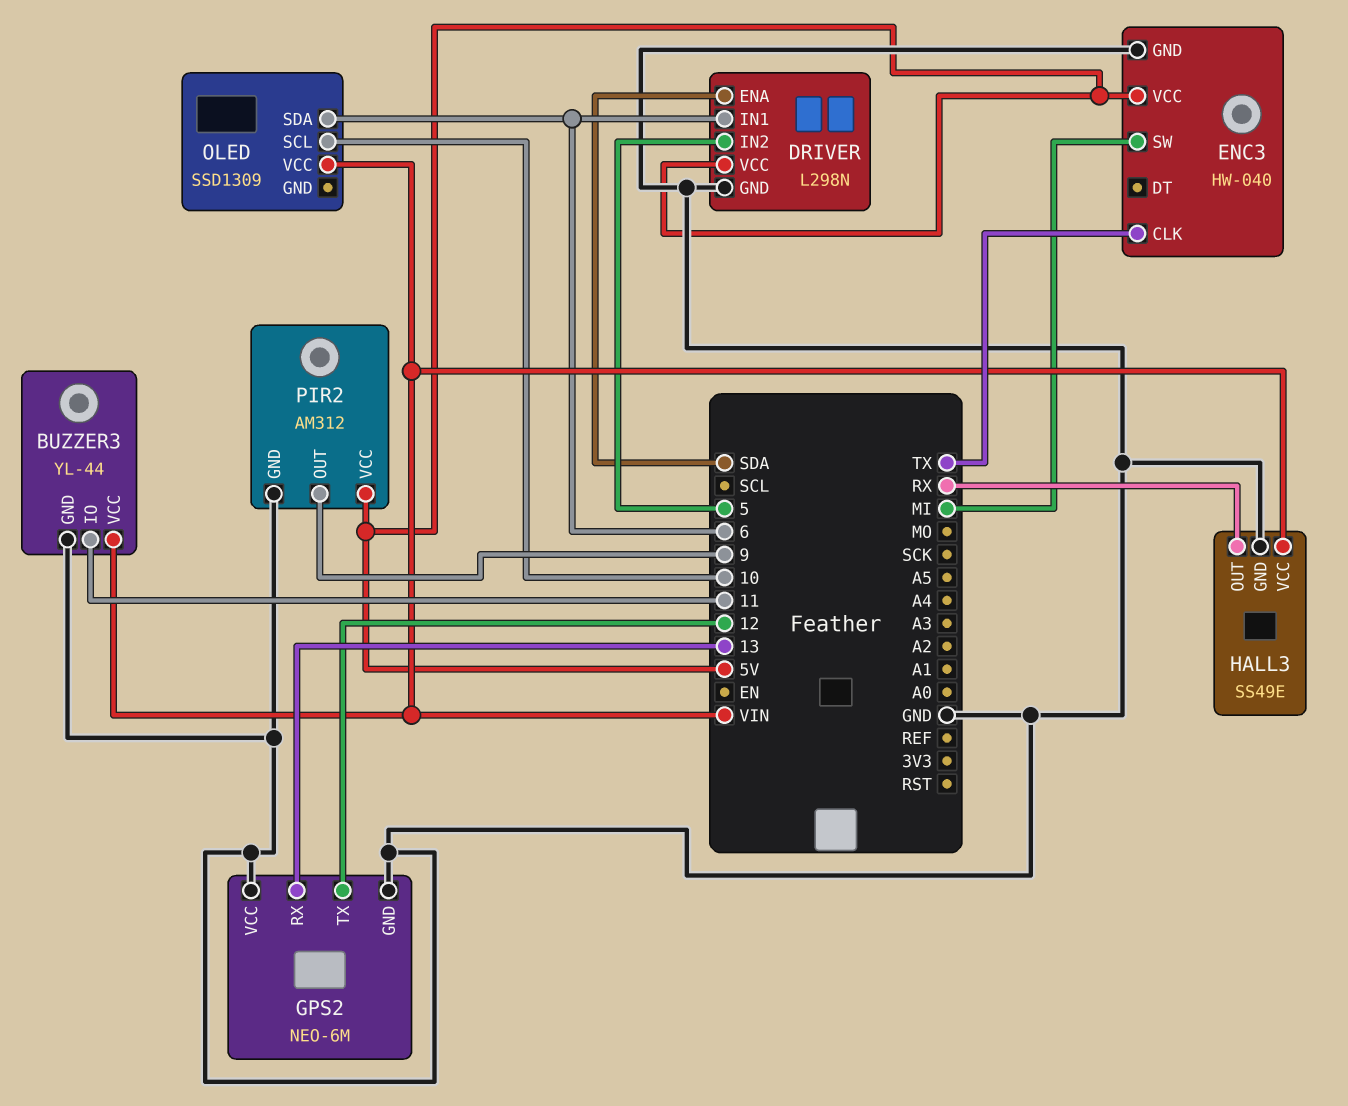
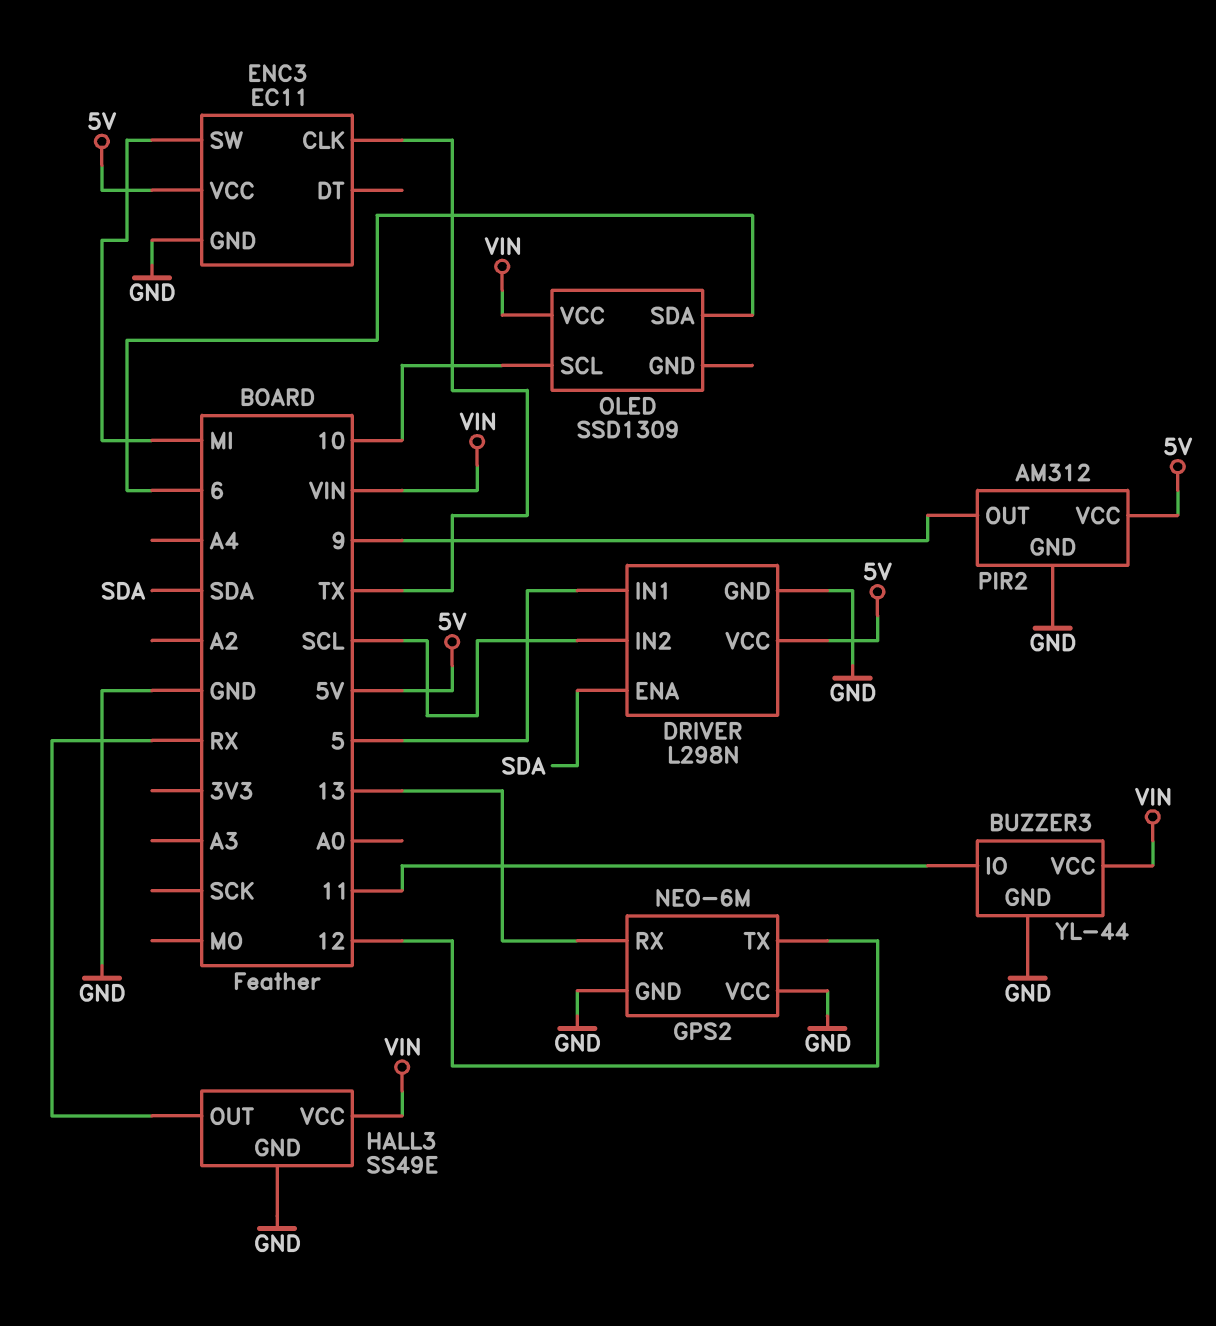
DRIVER pin IN1: 6 -> 5
DRIVER pin IN2: 5 -> SCL
ENC3: HW-040 -> EC11

